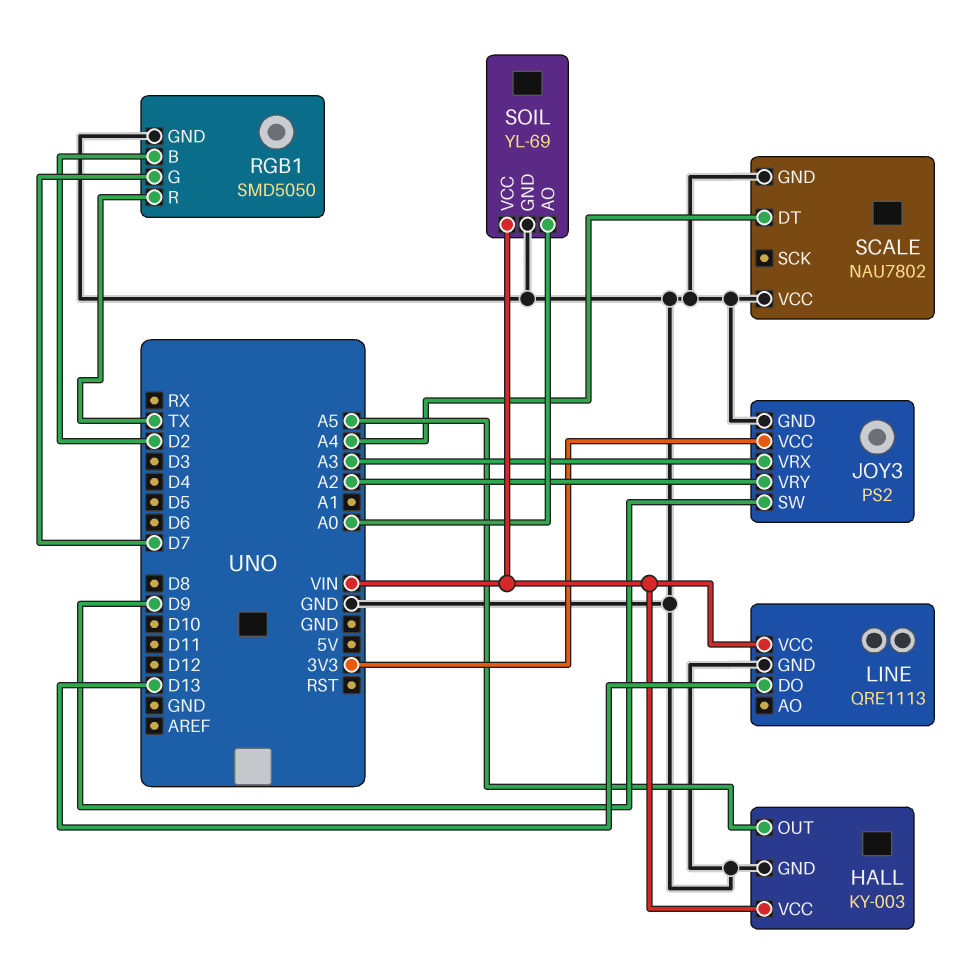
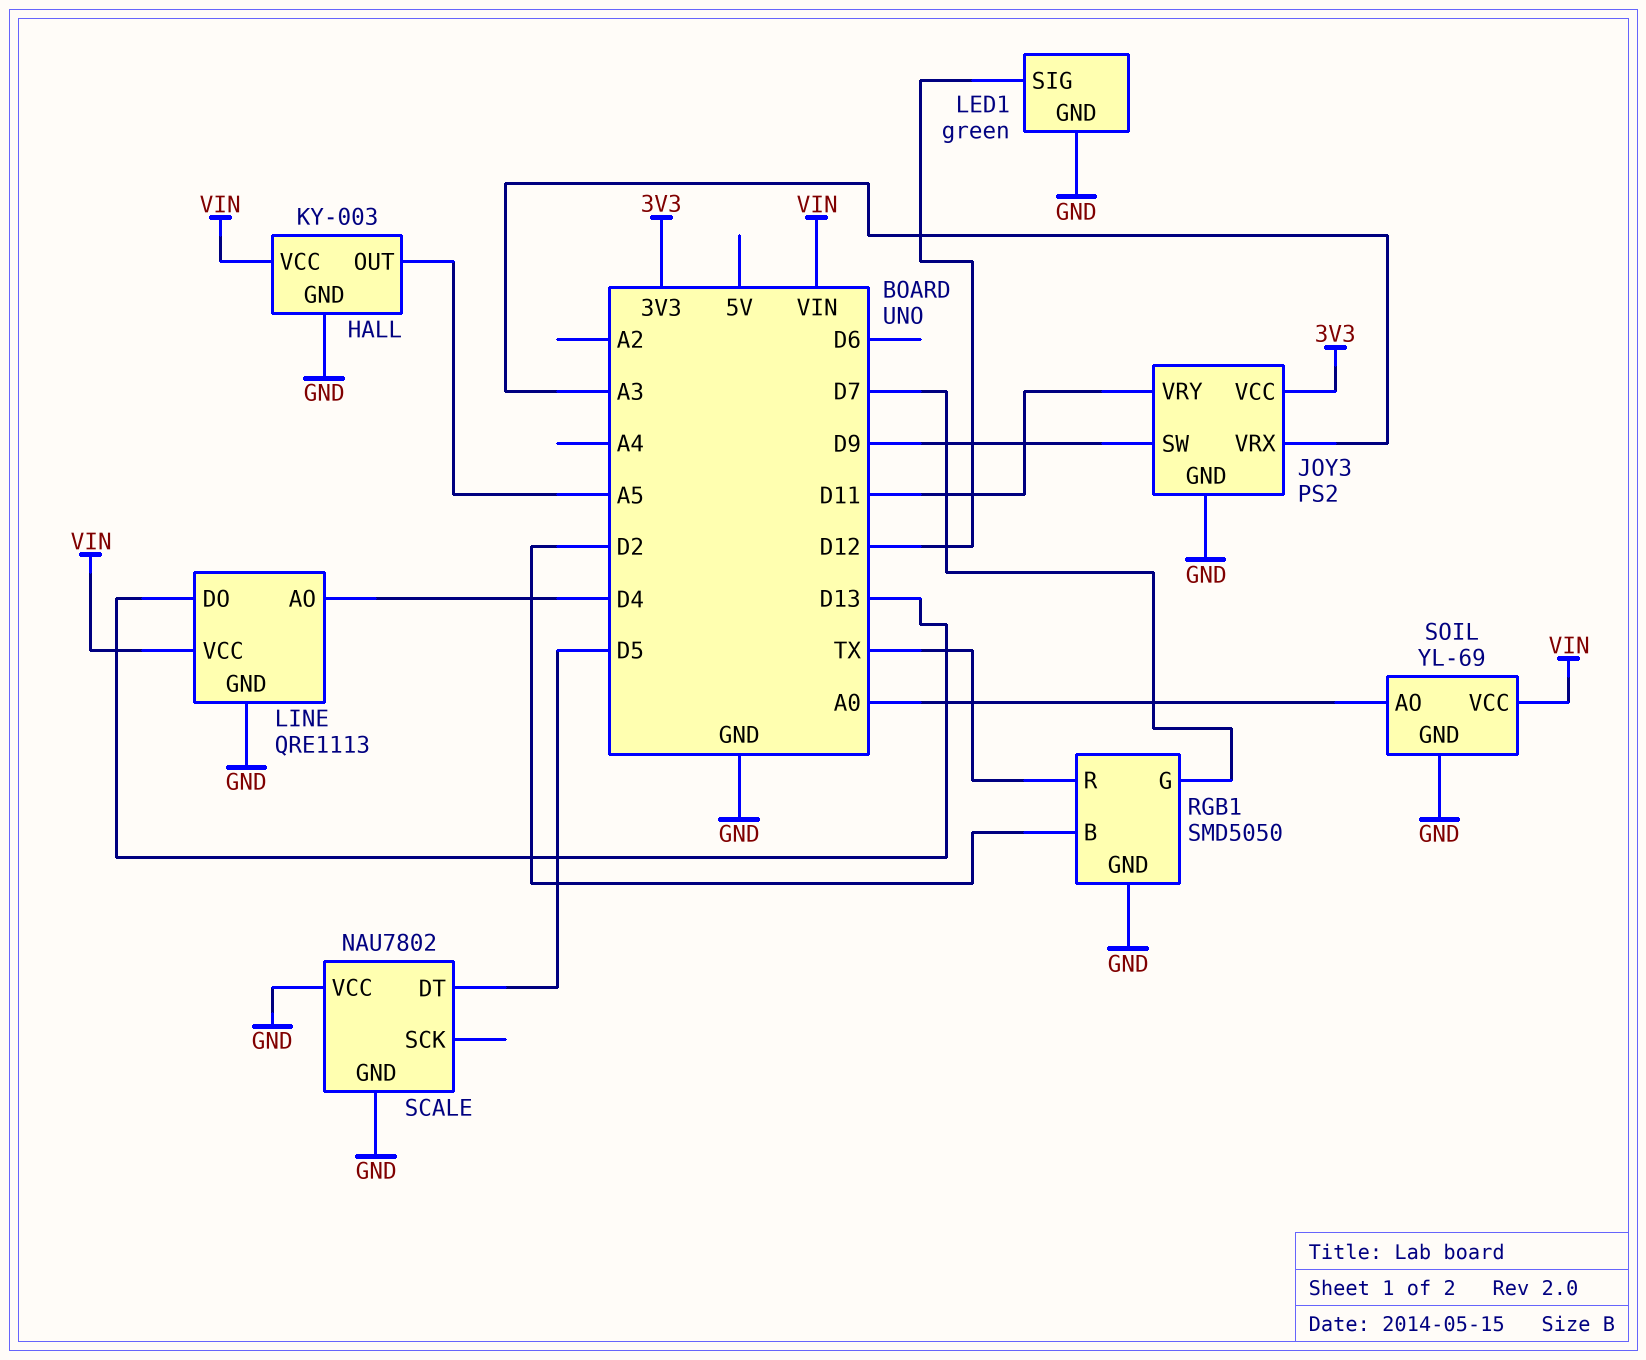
JOY3 pin VRY: A2 -> D11
LED1: none -> green
LED1 pin GND: none -> GND
LED1 pin SIG: none -> D12
LINE pin AO: none -> D4
SCALE pin DT: A4 -> D5

